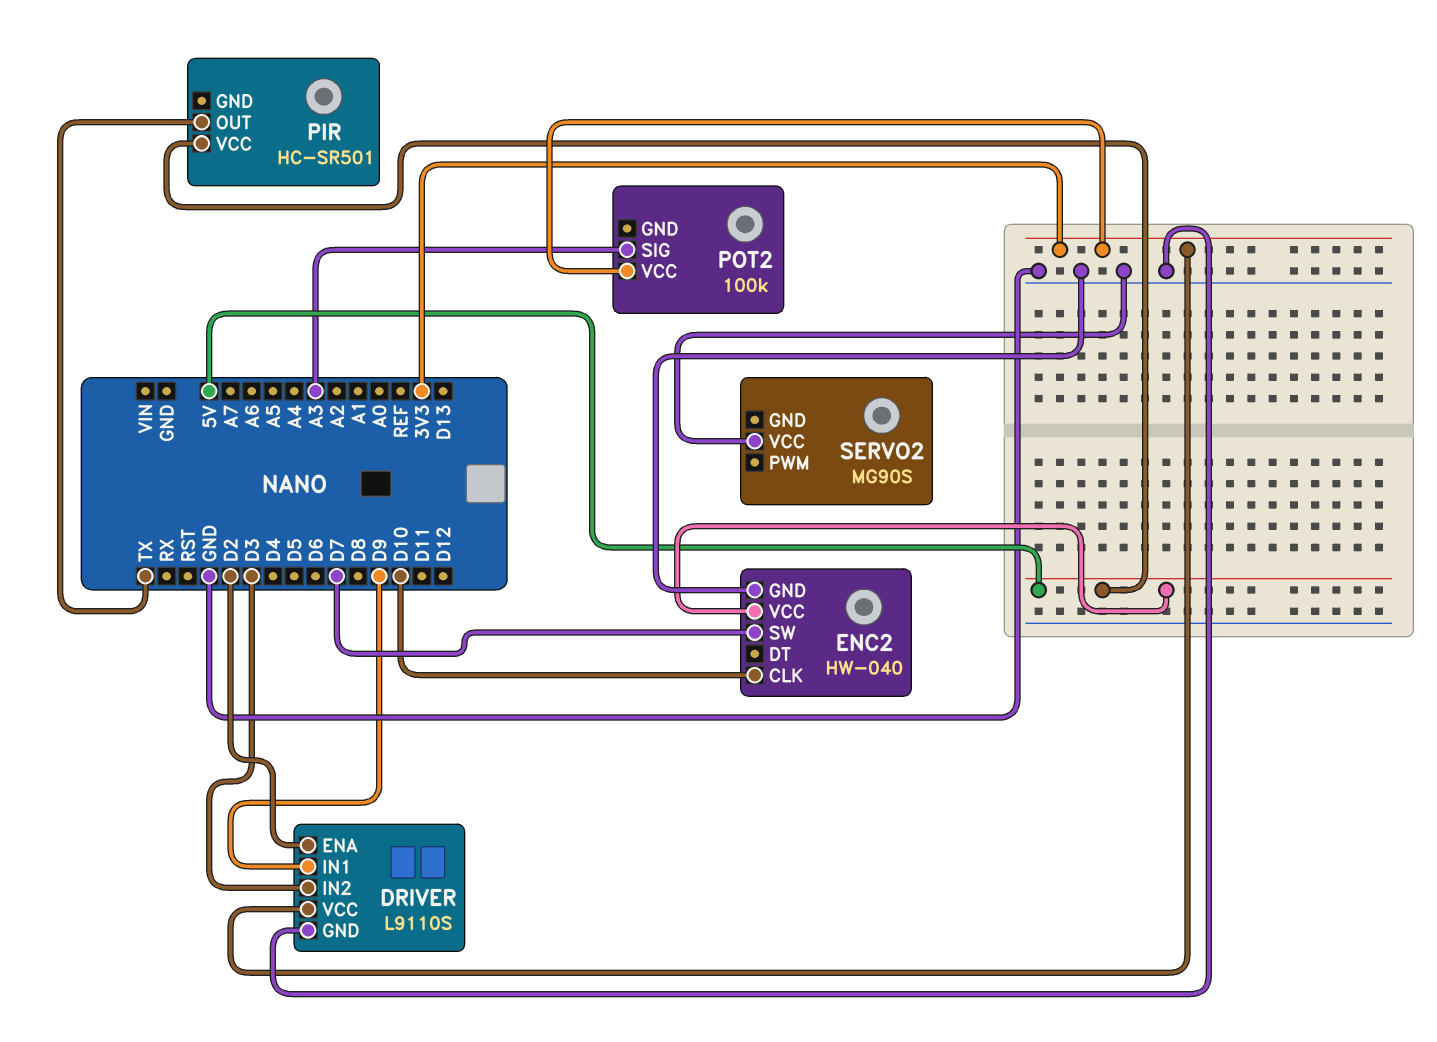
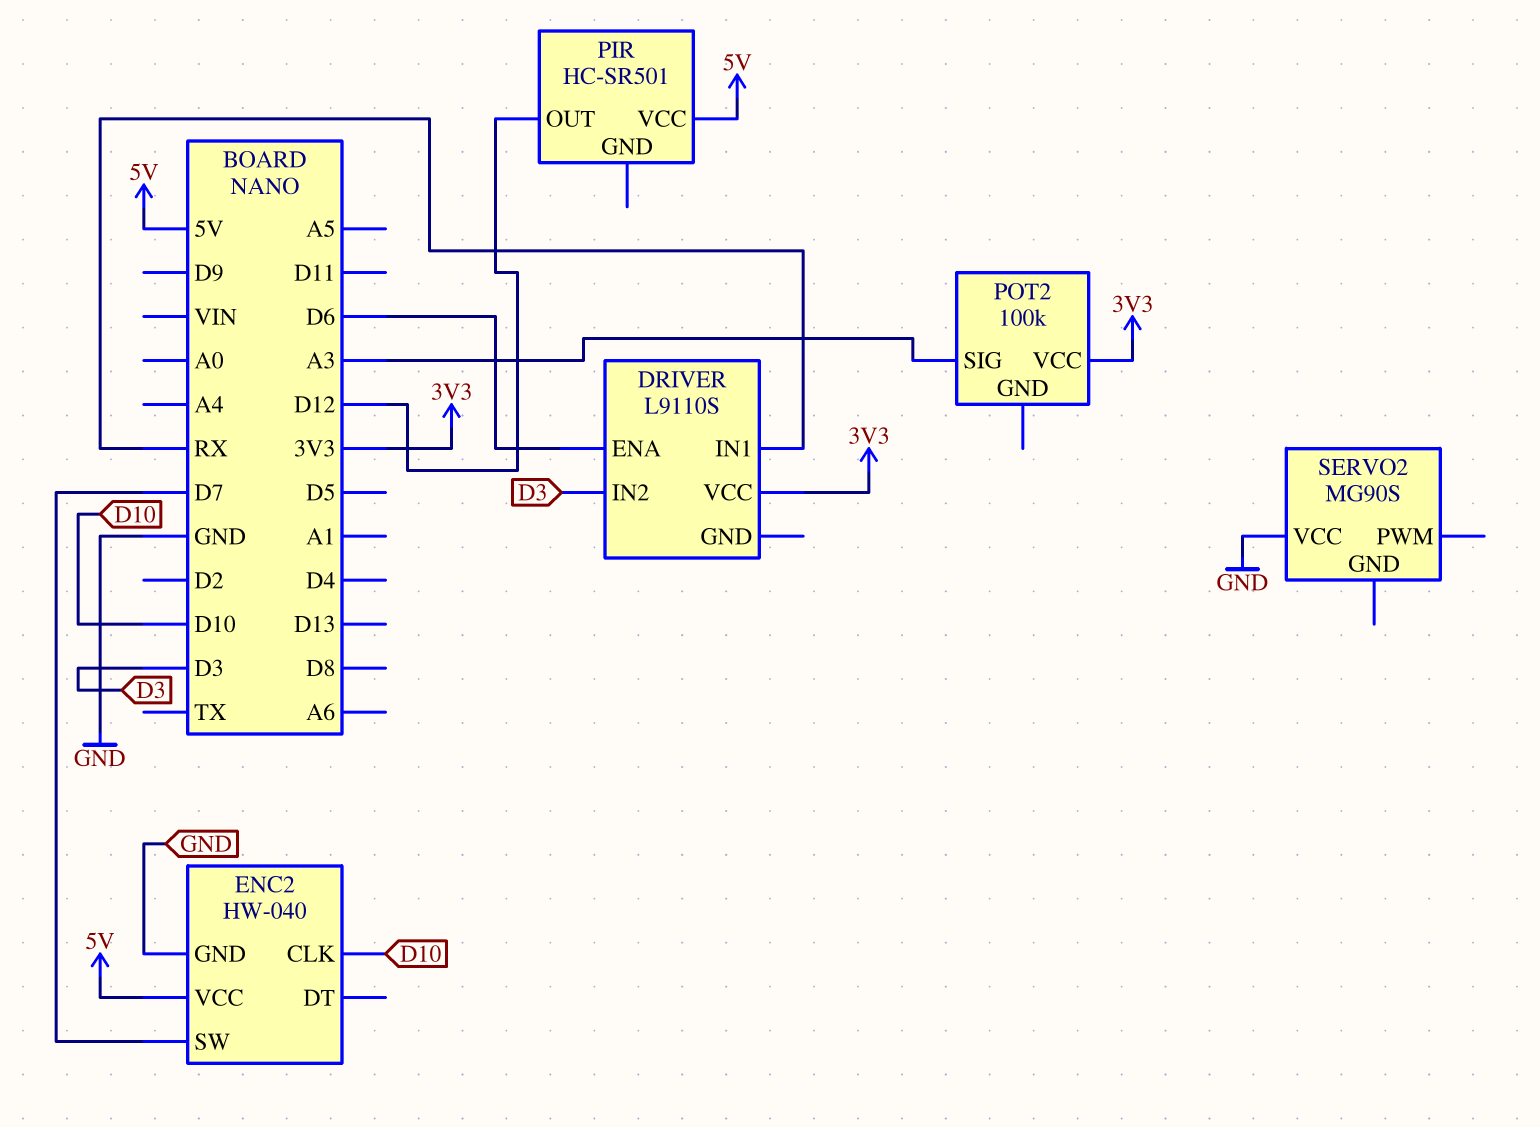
DRIVER pin ENA: D2 -> D6
DRIVER pin GND: GND -> none
DRIVER pin IN1: D9 -> RX
PIR pin OUT: TX -> D12

